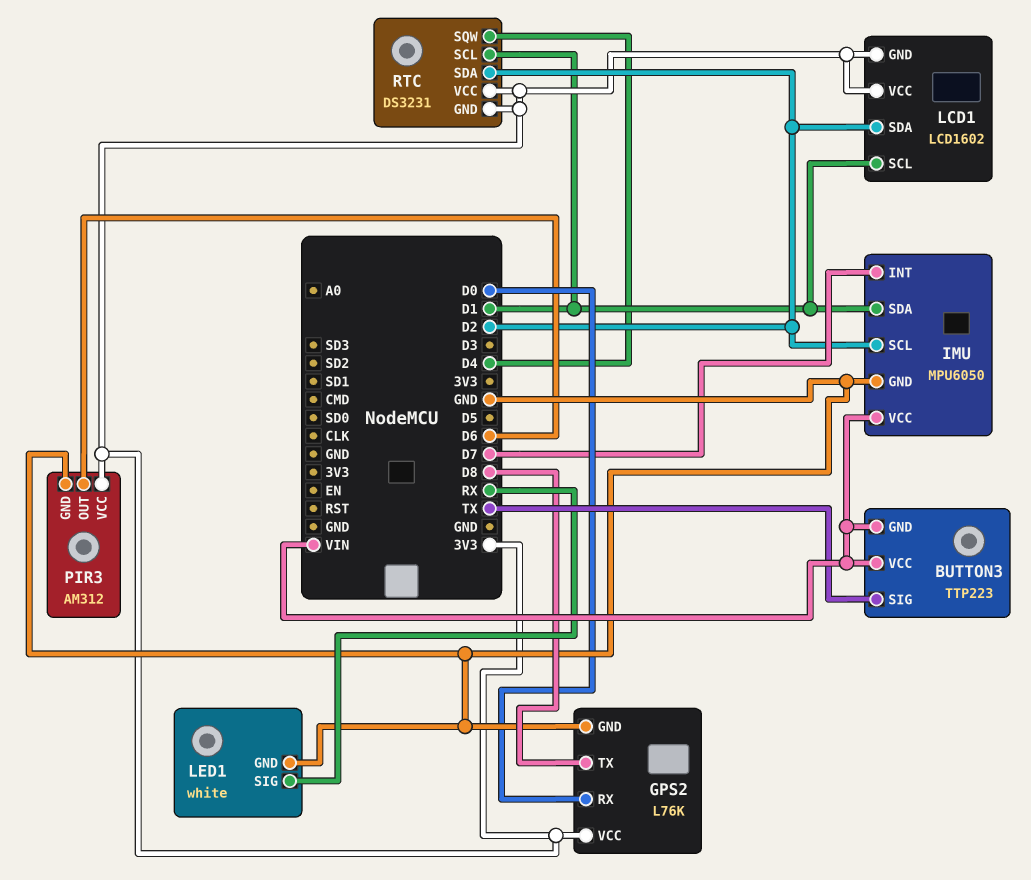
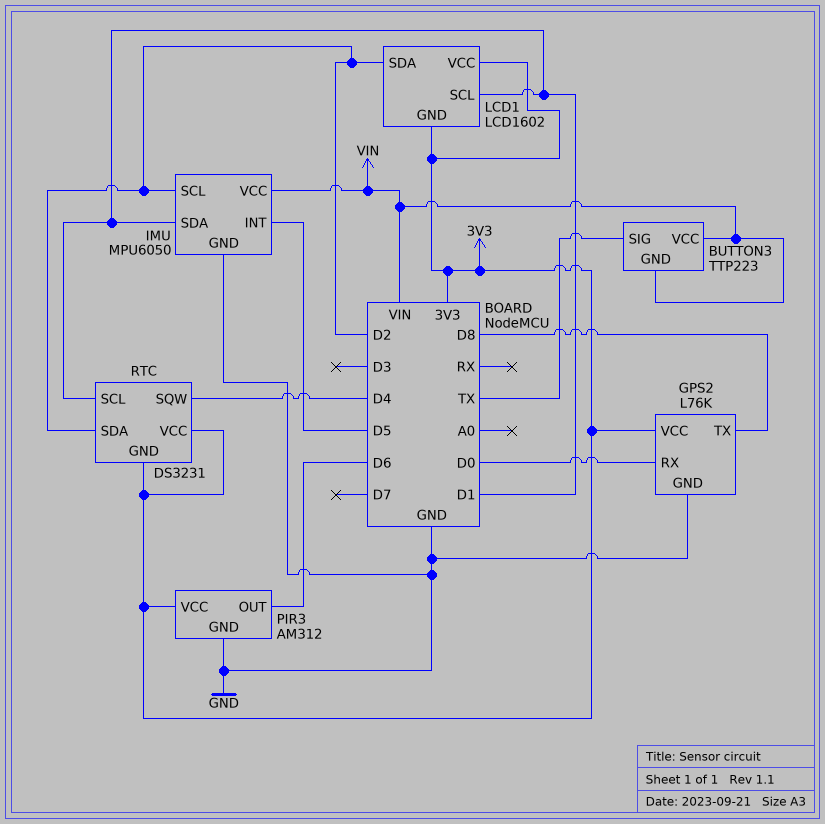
IMU pin INT: D7 -> D5
LED1: white -> none
LED1 pin GND: GND -> none
LED1 pin SIG: RX -> none

